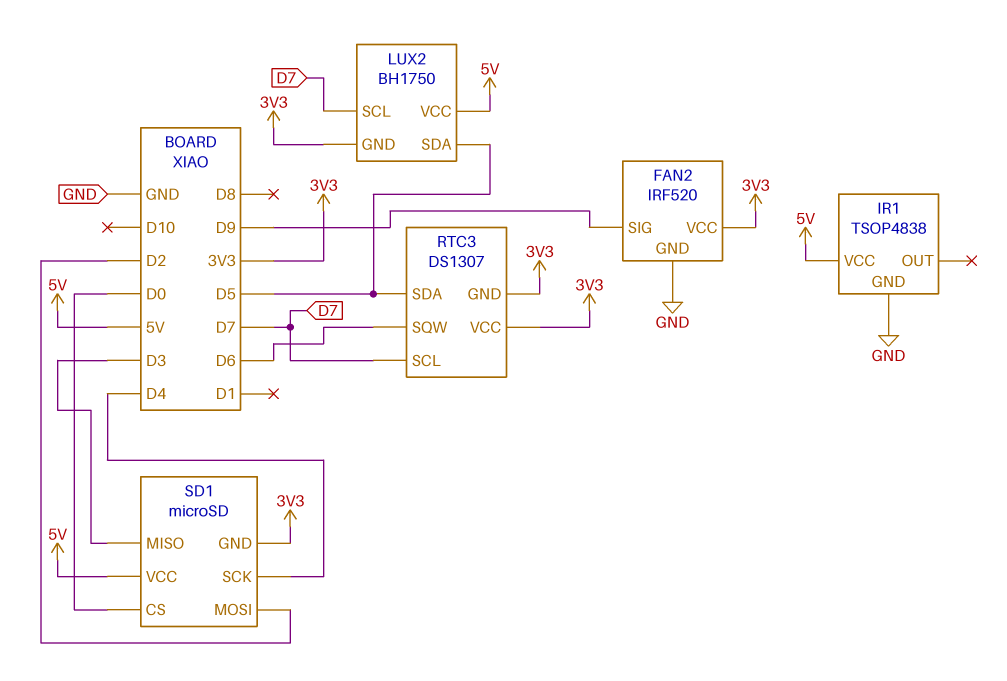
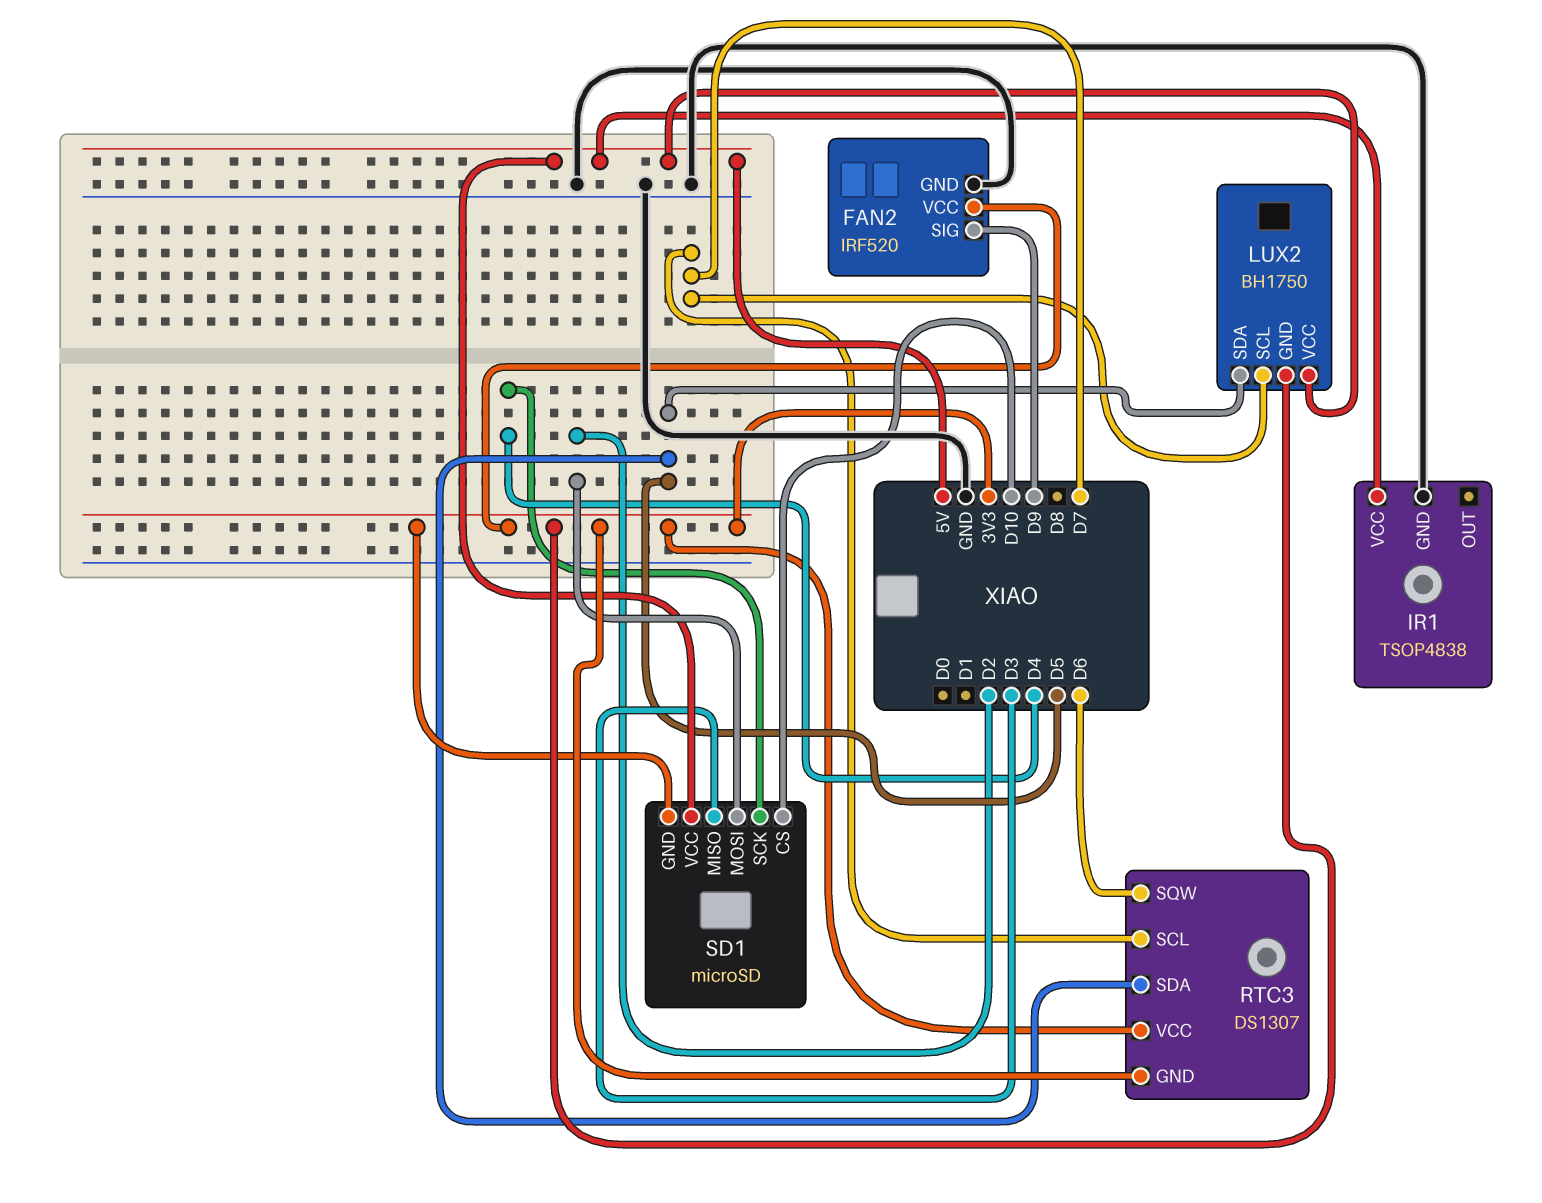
SD1 pin CS: D0 -> D10

